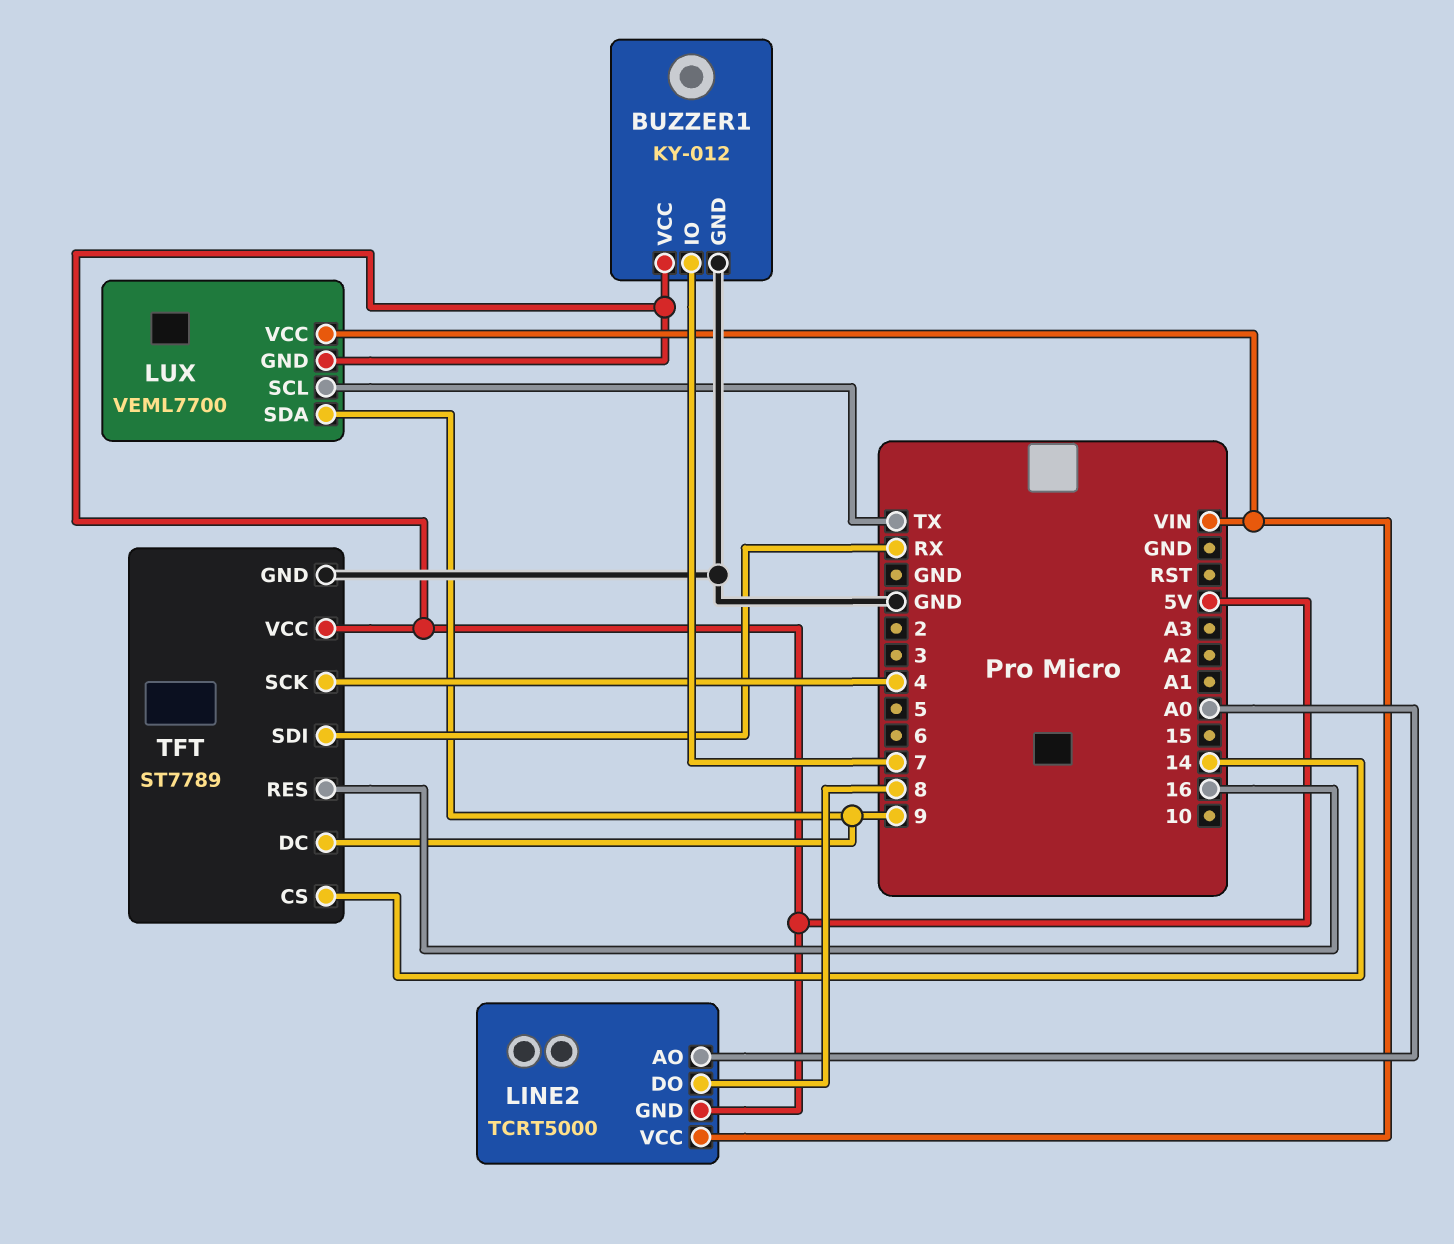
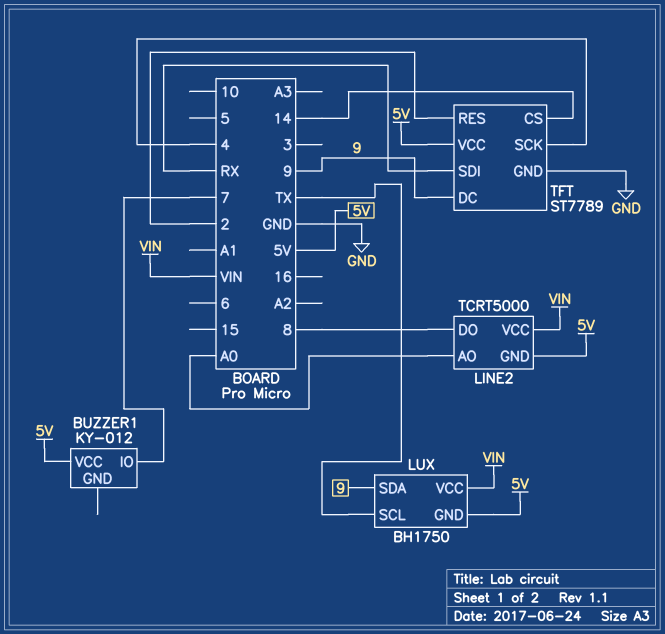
BUZZER1 pin GND: GND -> none
LUX: VEML7700 -> BH1750
TFT pin RES: 16 -> 2

